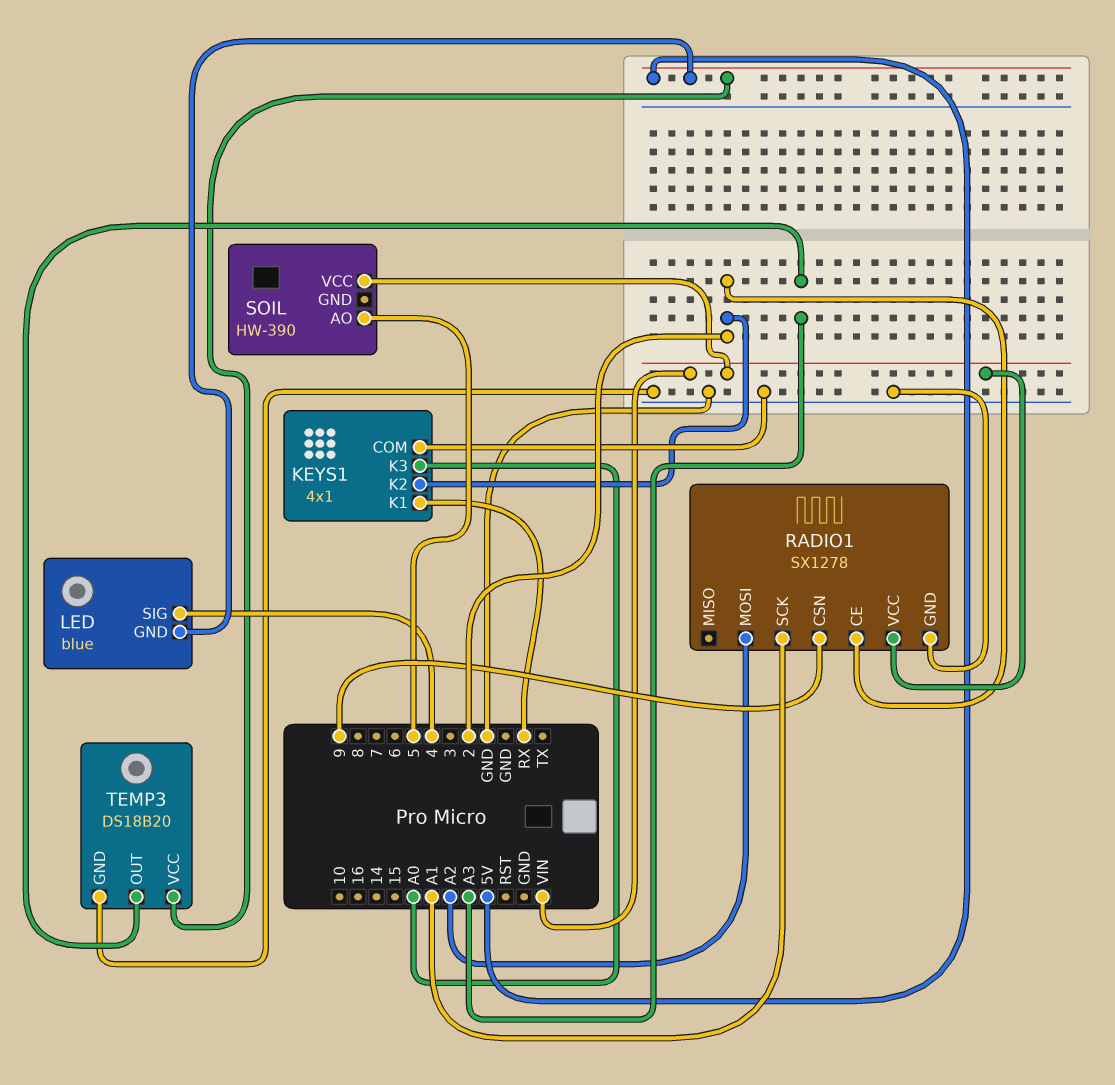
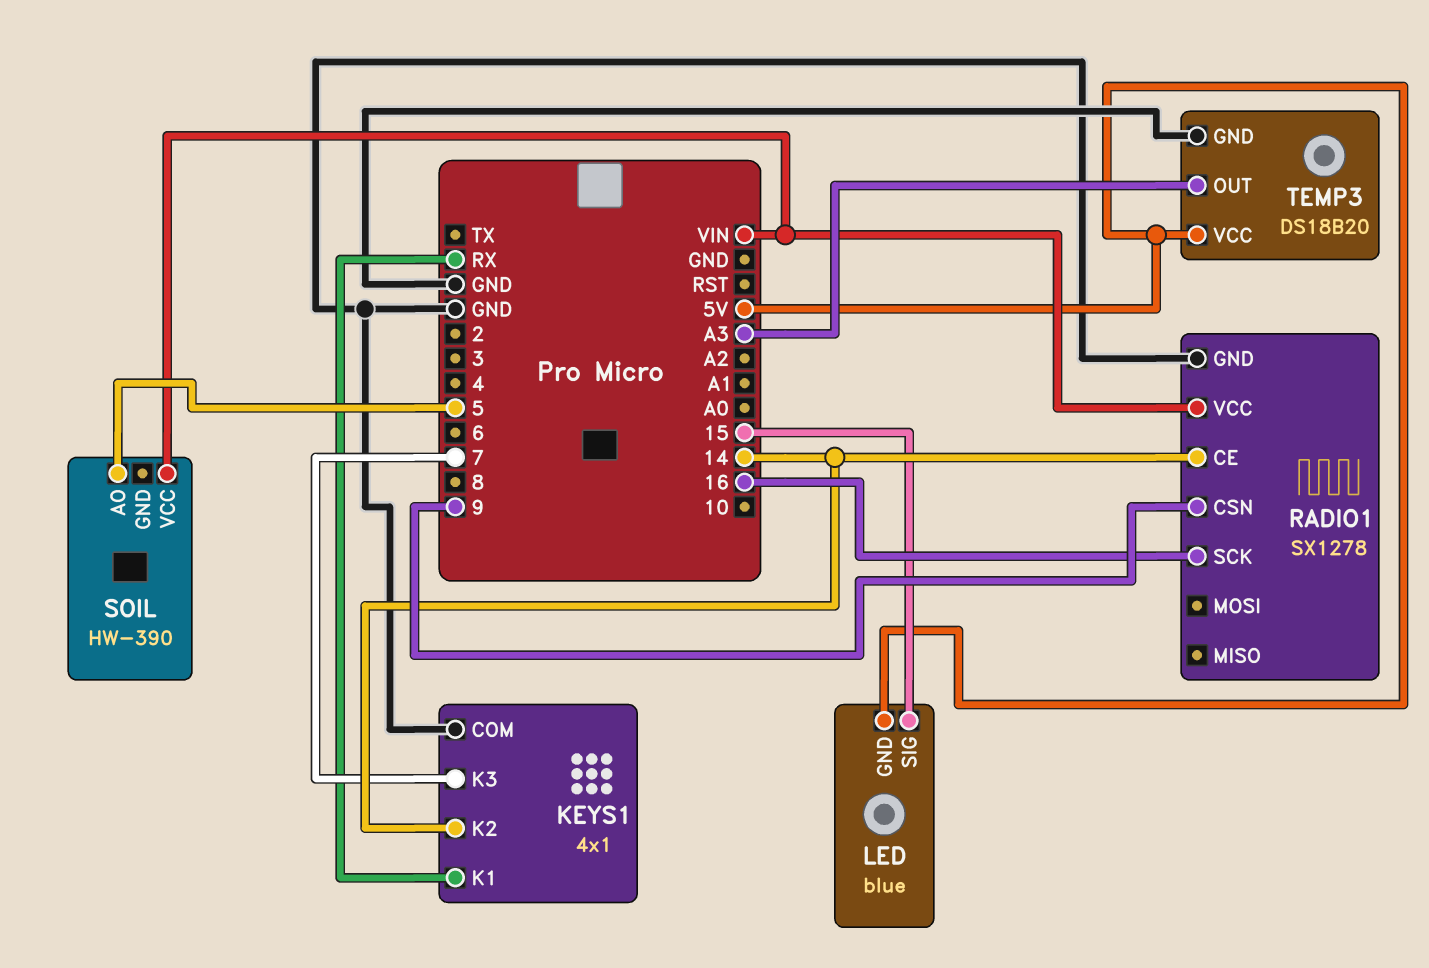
KEYS1 pin K2: 2 -> 14
KEYS1 pin K3: A0 -> 7
LED pin SIG: 4 -> 15
RADIO1 pin CE: 2 -> 14
RADIO1 pin MOSI: A2 -> none
RADIO1 pin SCK: A1 -> 16

